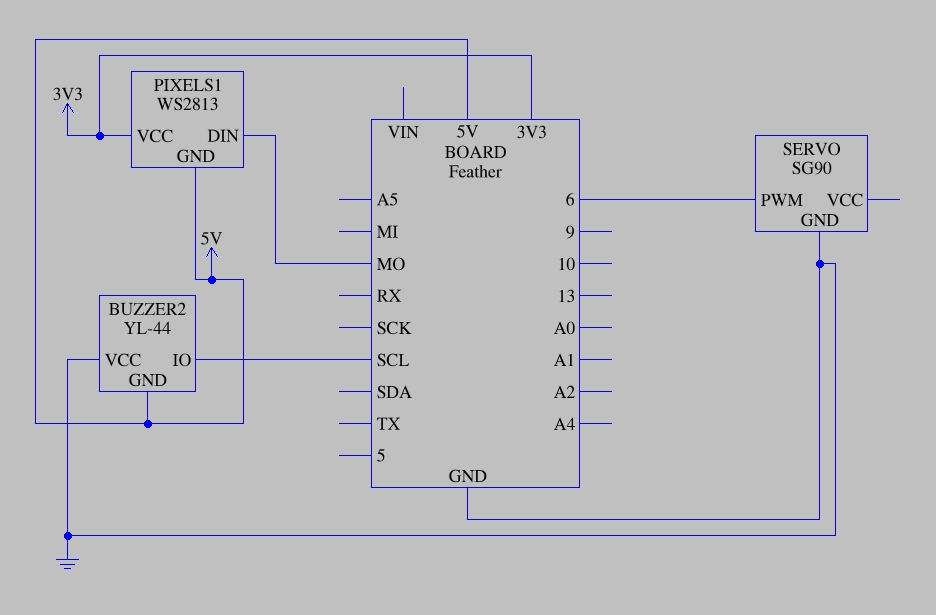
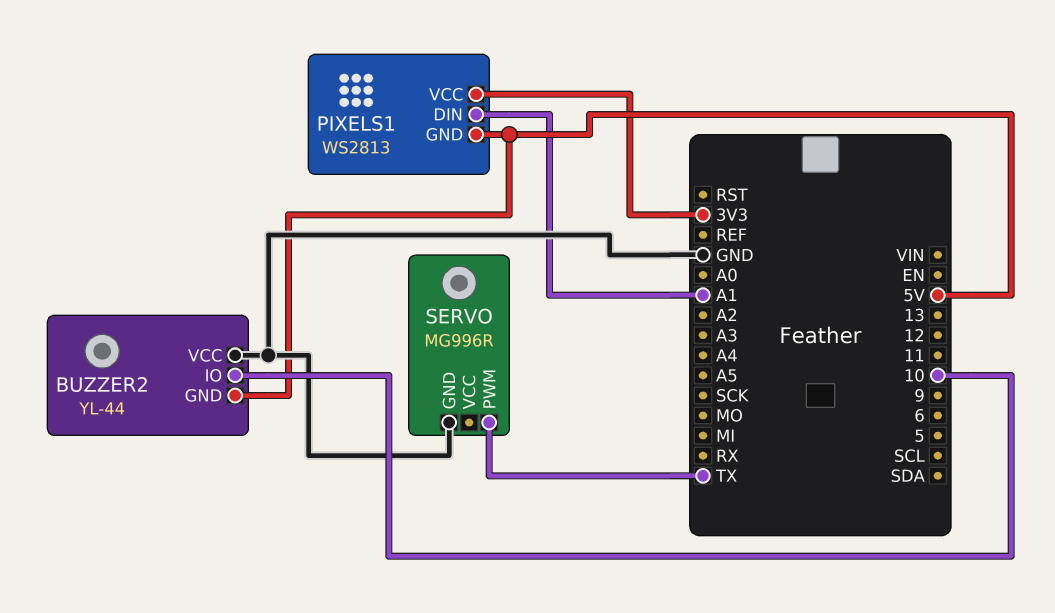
BUZZER2 pin IO: SCL -> 10
PIXELS1 pin DIN: MO -> A1
SERVO: SG90 -> MG996R
SERVO pin PWM: 6 -> TX

